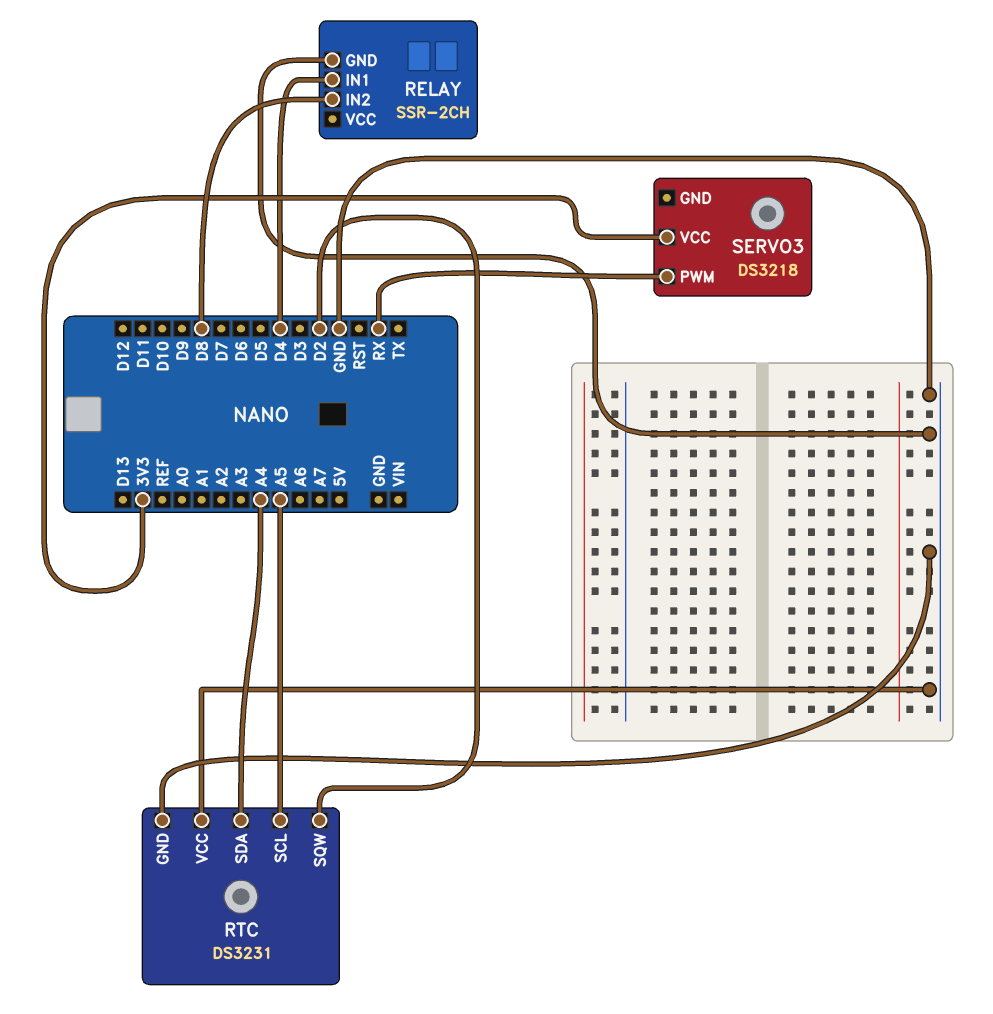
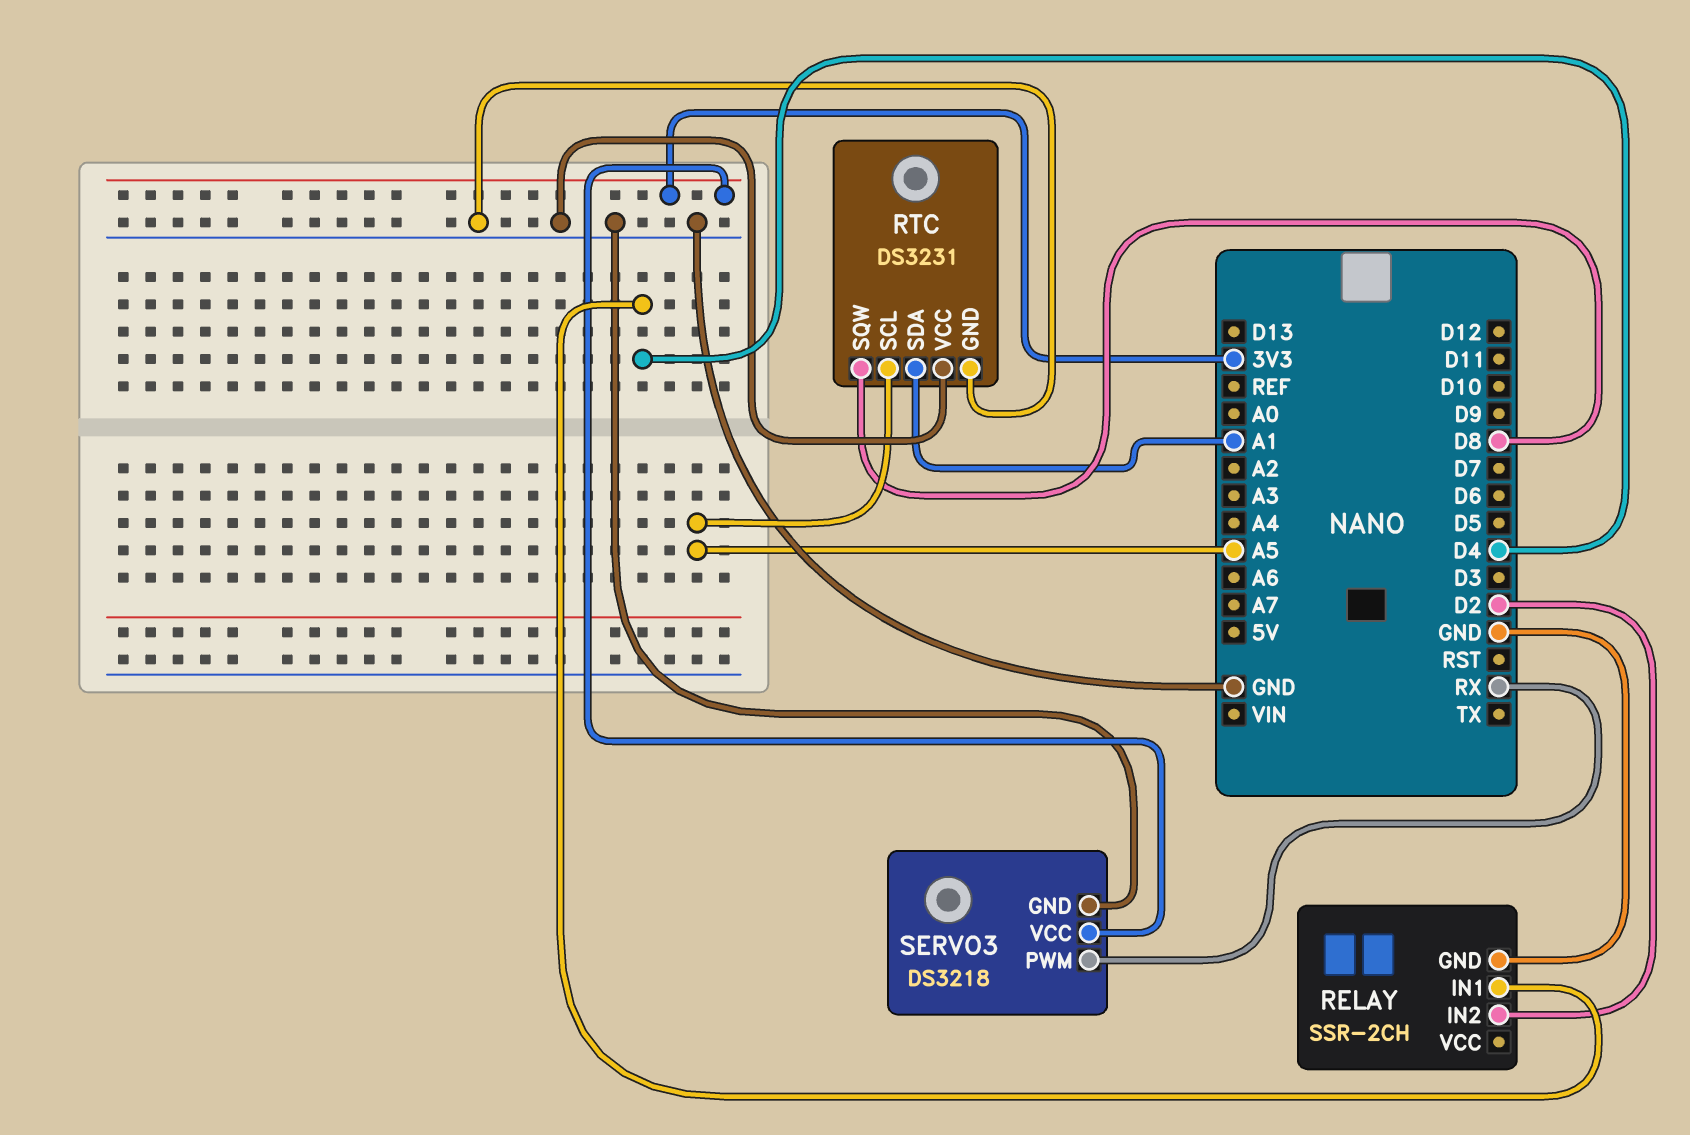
RELAY pin IN2: D8 -> D2
RTC pin SDA: A4 -> A1
RTC pin SQW: D2 -> D8
SERVO3 pin GND: none -> GND

